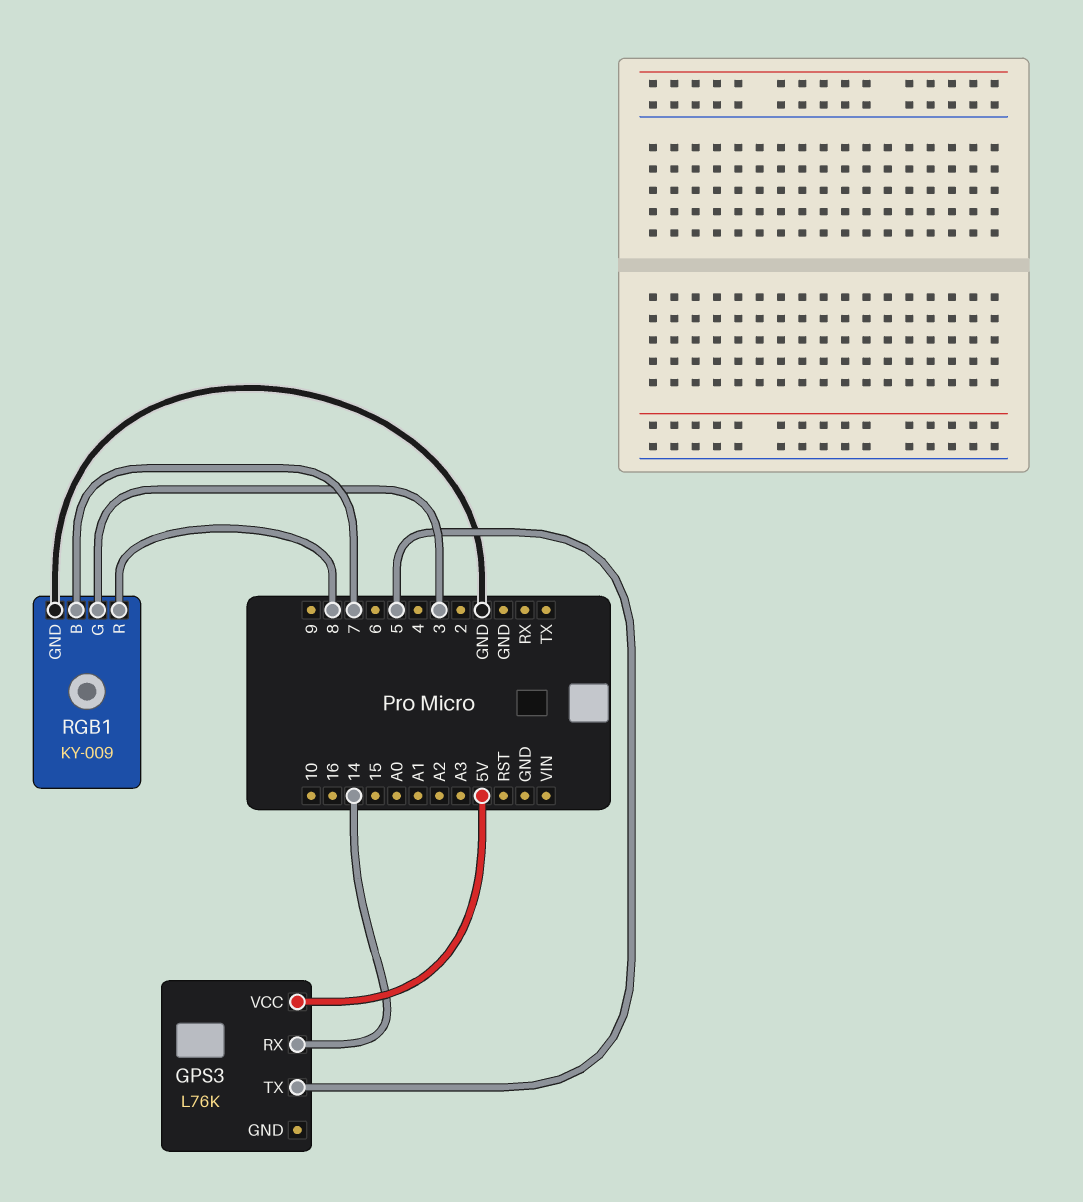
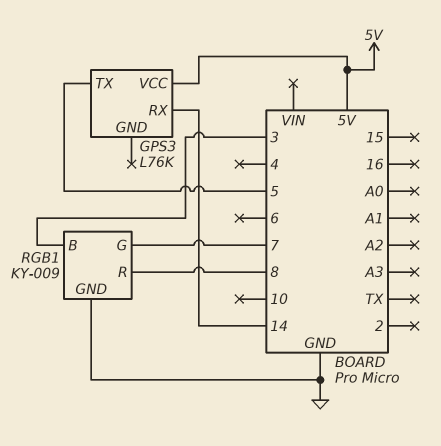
RGB1 pin B: 7 -> 3
RGB1 pin G: 3 -> 7

